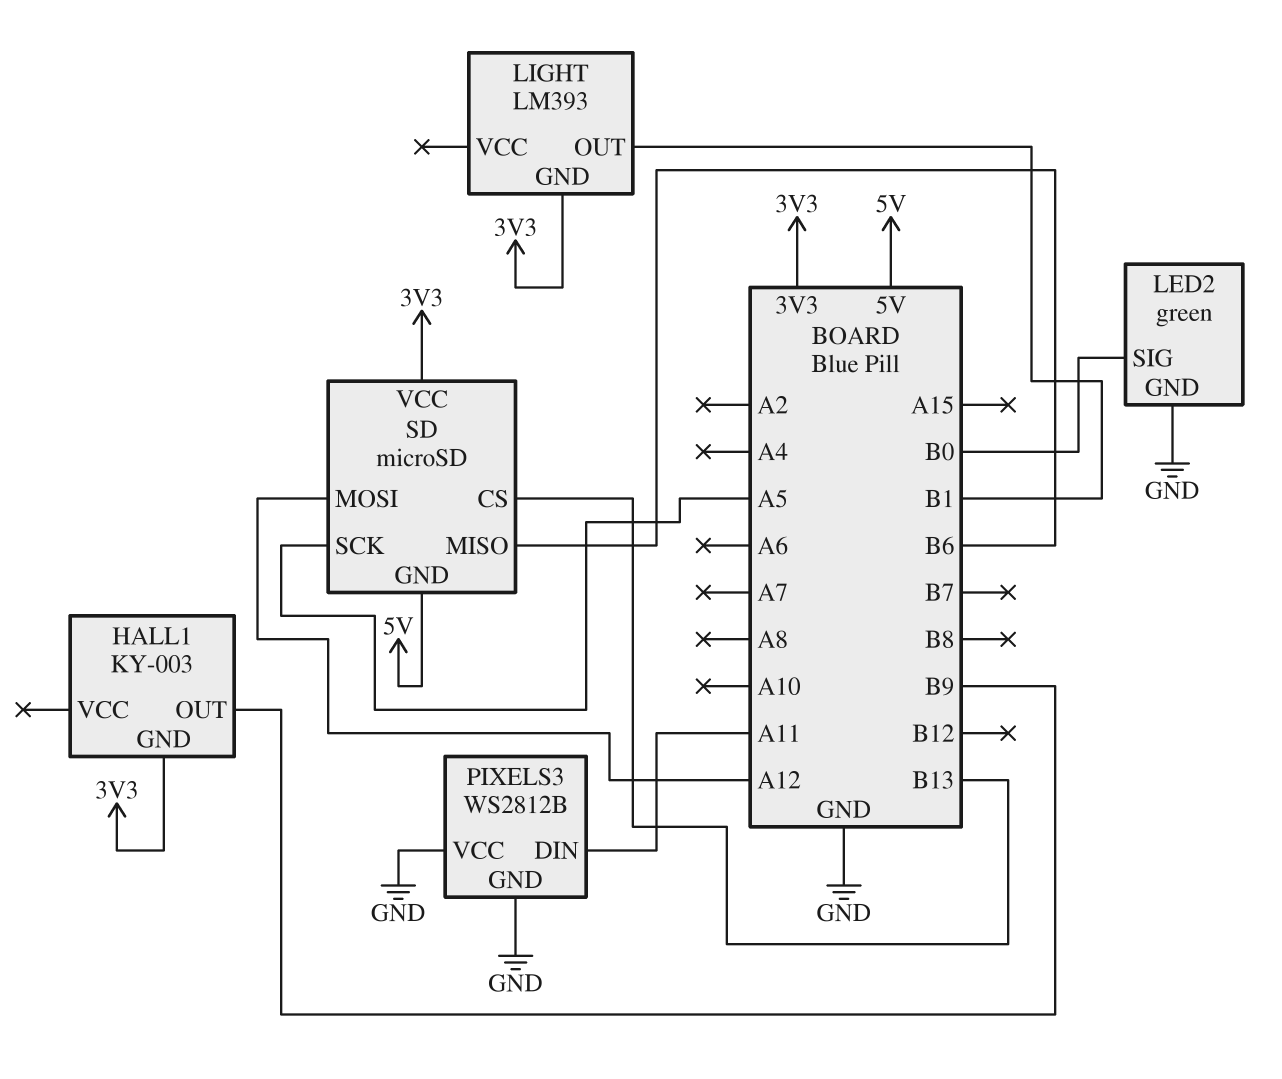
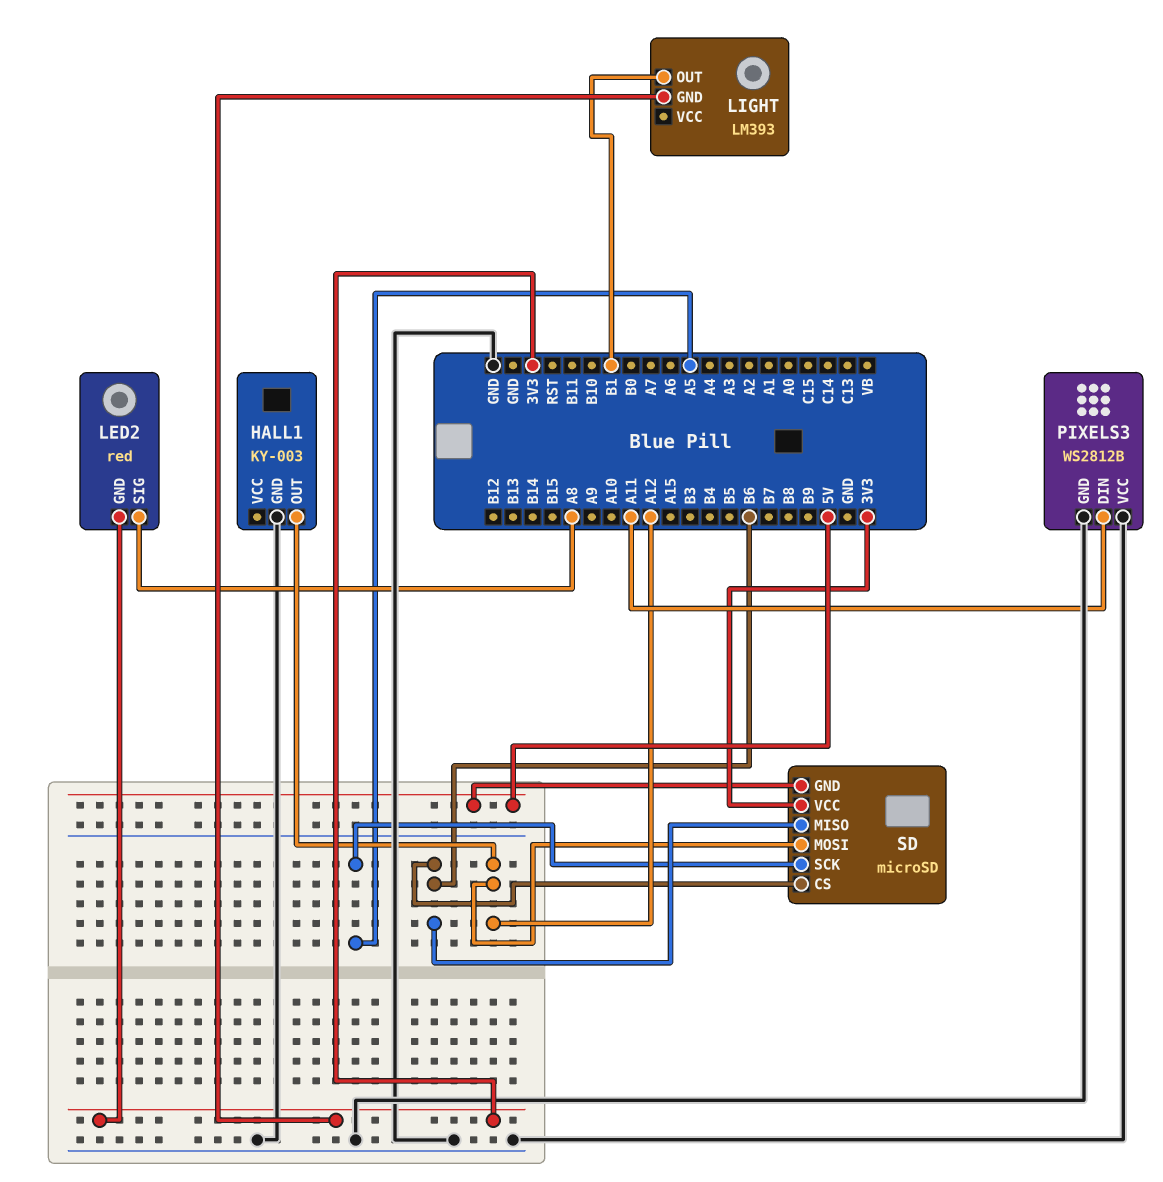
HALL1 pin GND: 3V3 -> GND
HALL1 pin OUT: B9 -> A12
LED2: green -> red
LED2 pin GND: GND -> 3V3
LED2 pin SIG: B0 -> A8
SD pin CS: B13 -> B6

